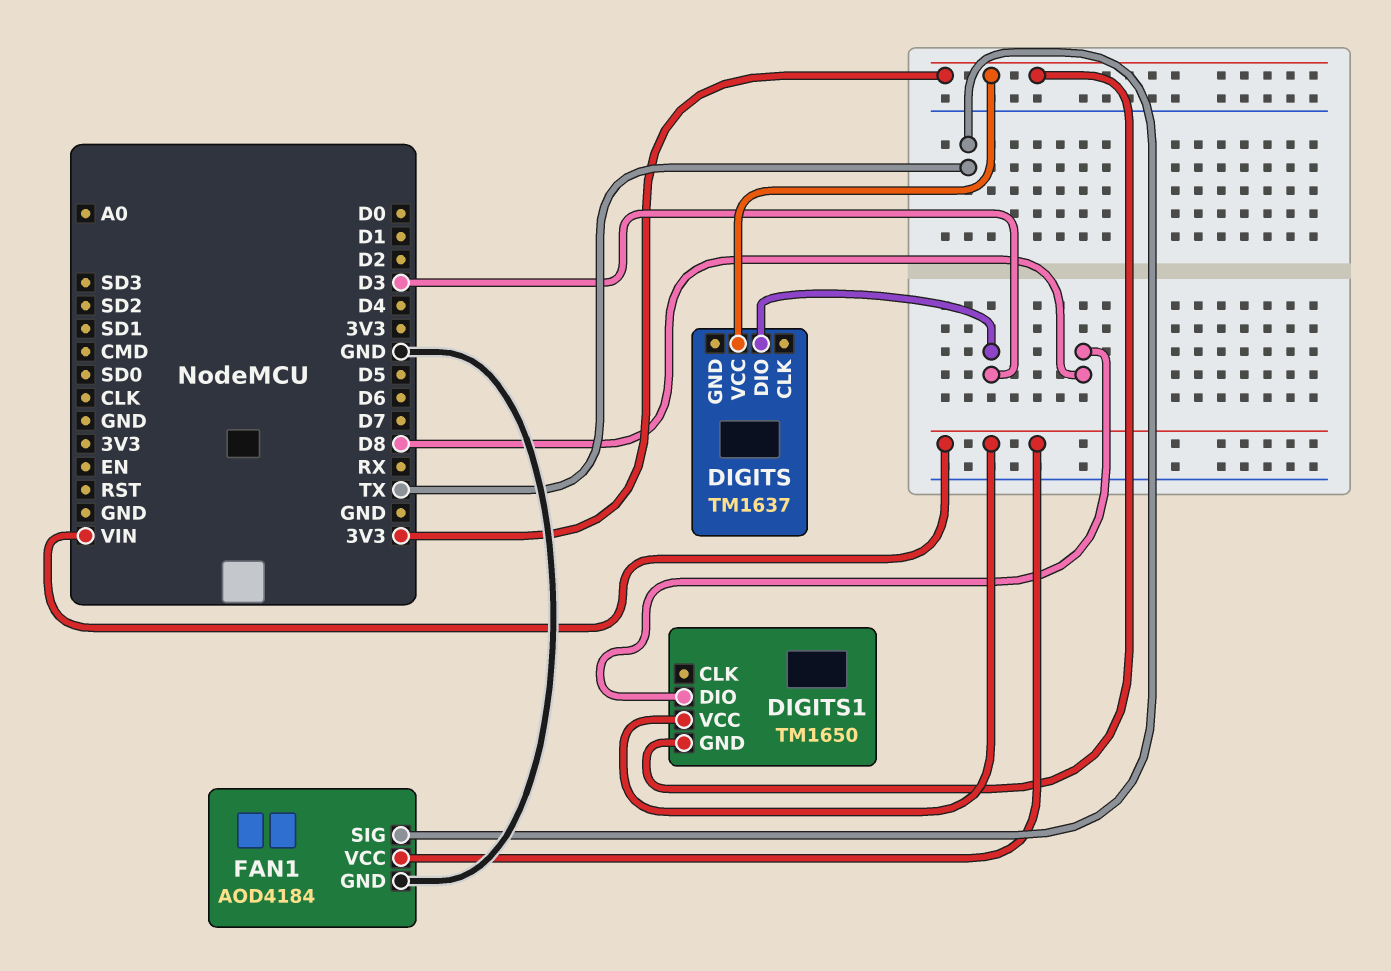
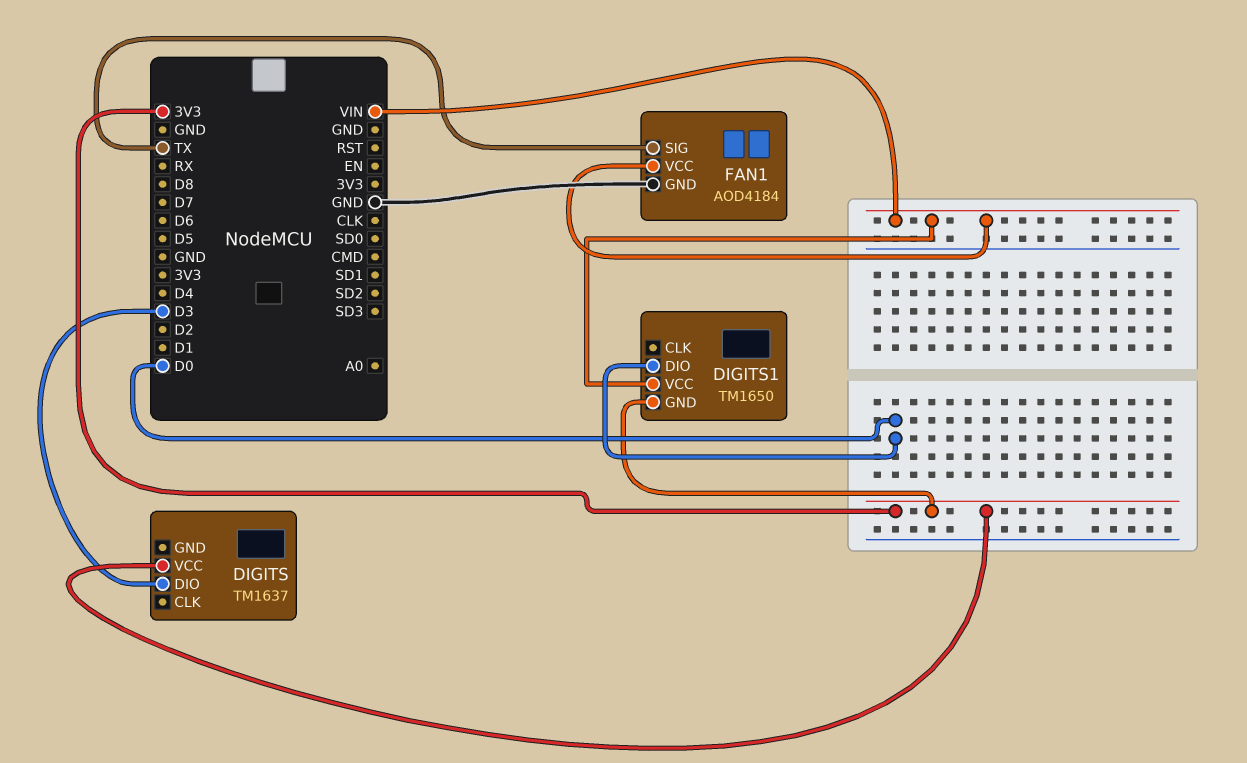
DIGITS1 pin DIO: D8 -> D0

